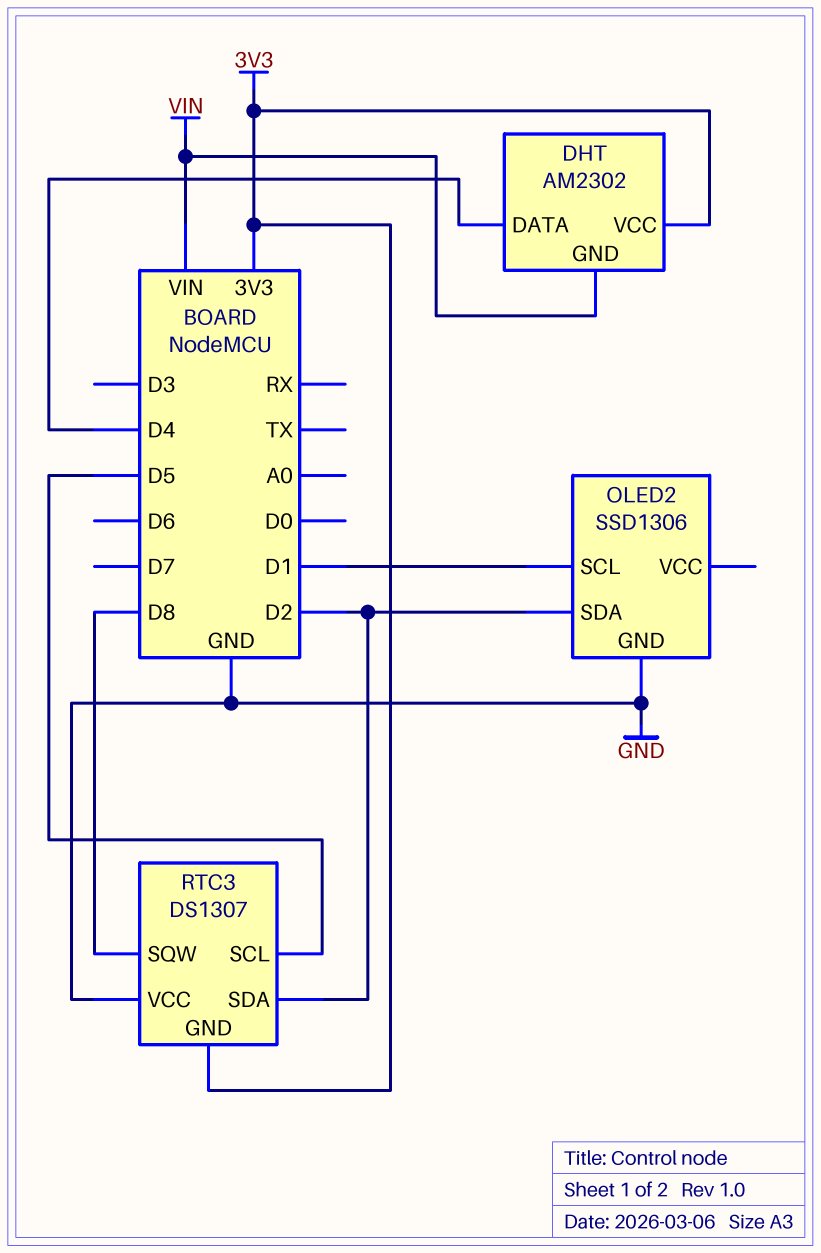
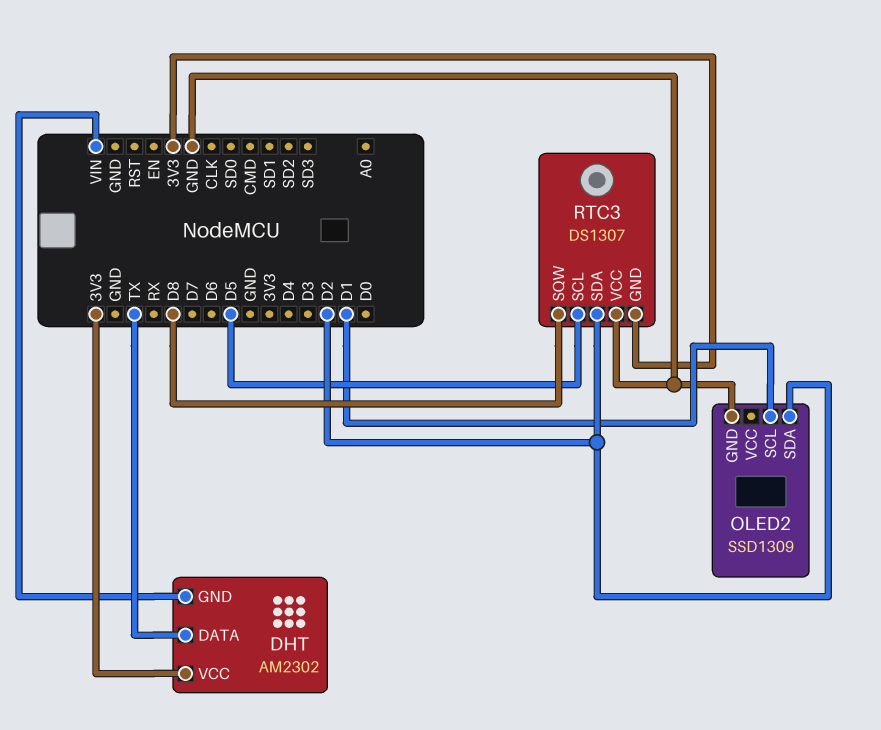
DHT pin DATA: D4 -> TX
OLED2: SSD1306 -> SSD1309

